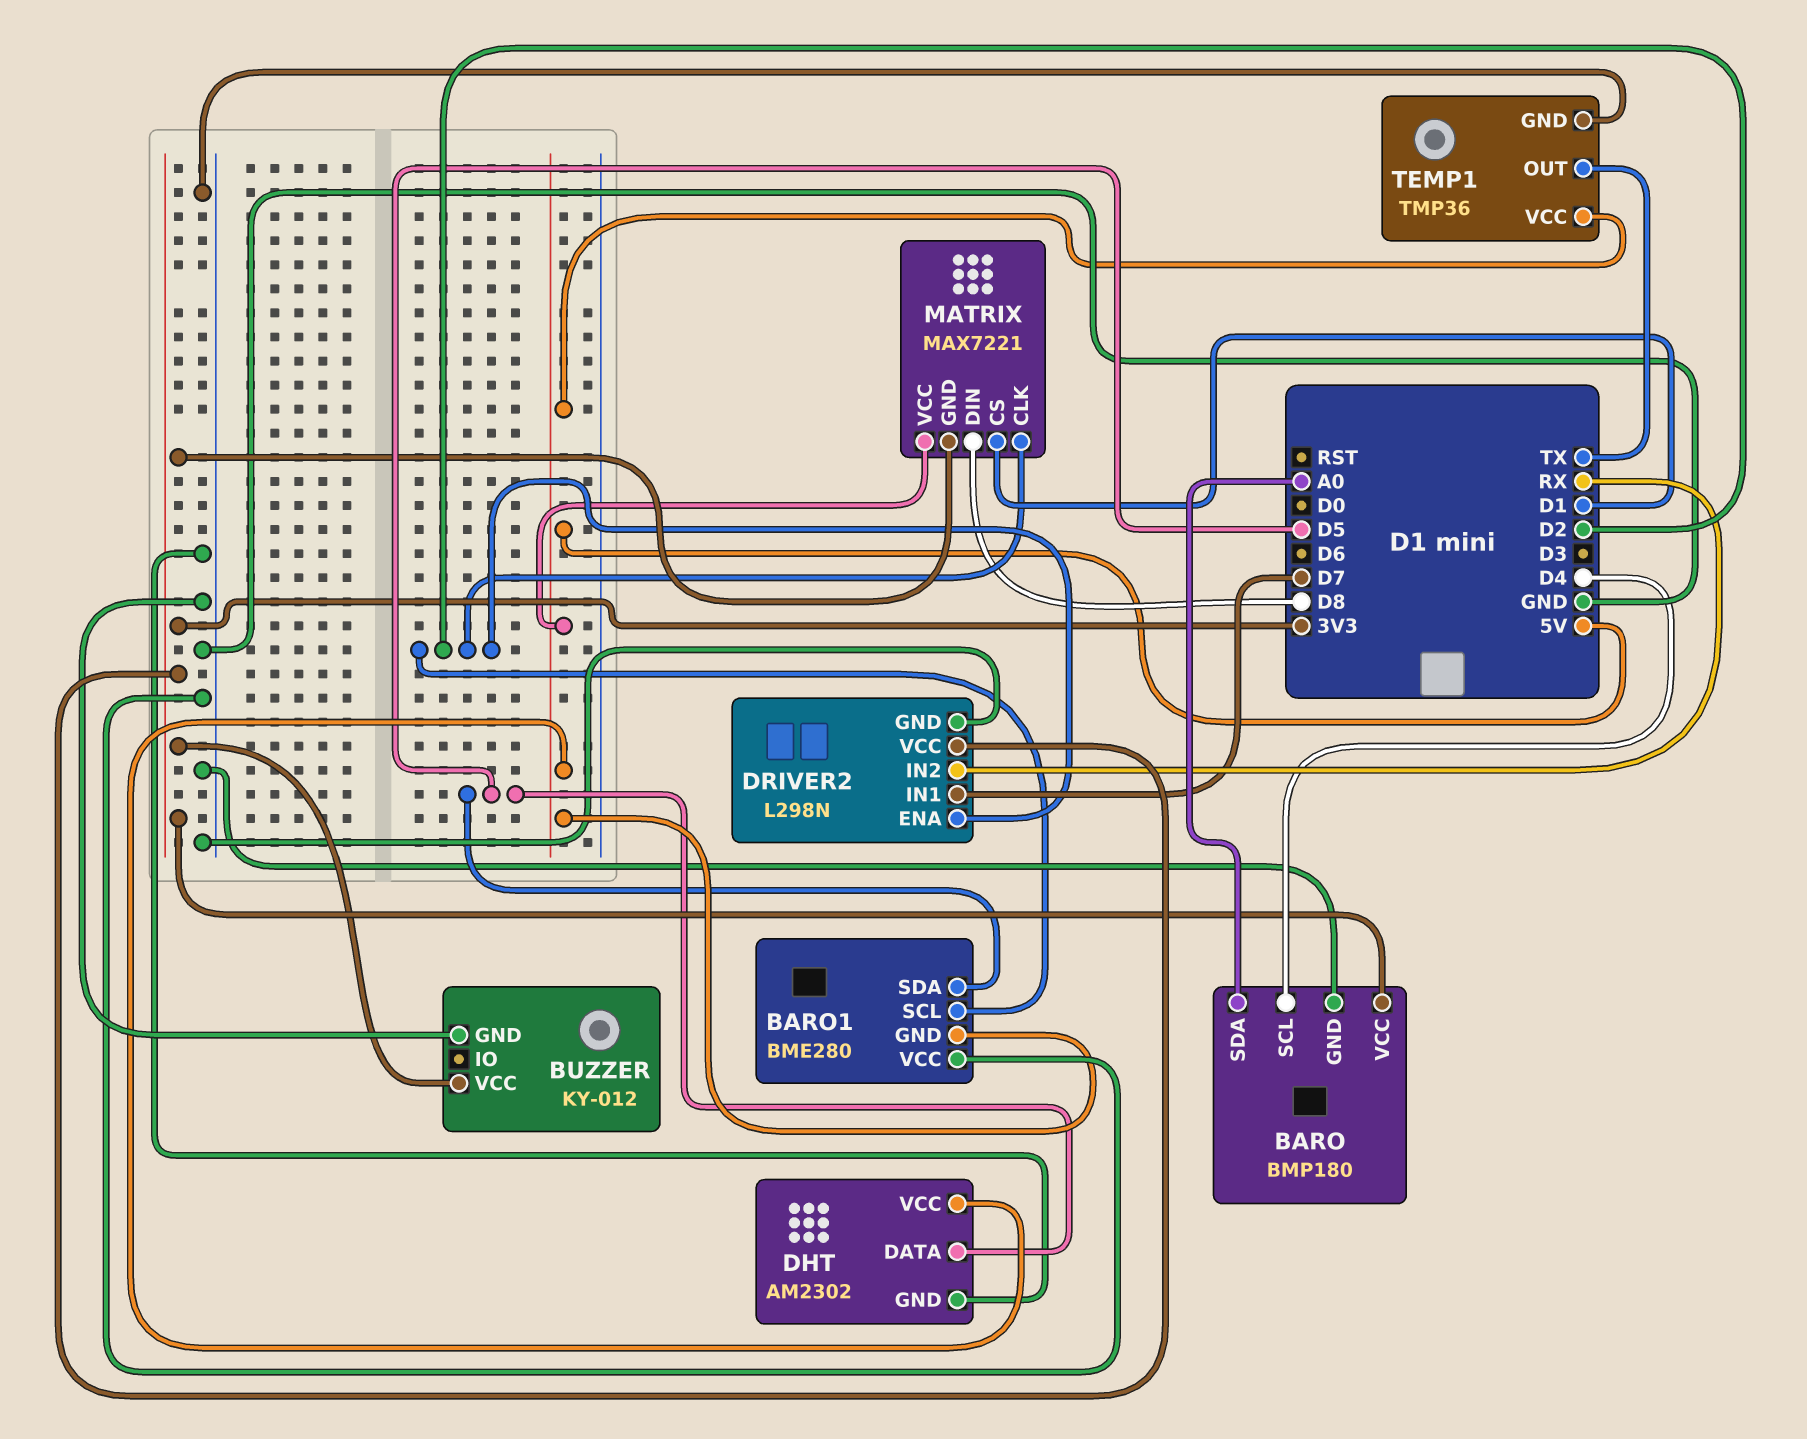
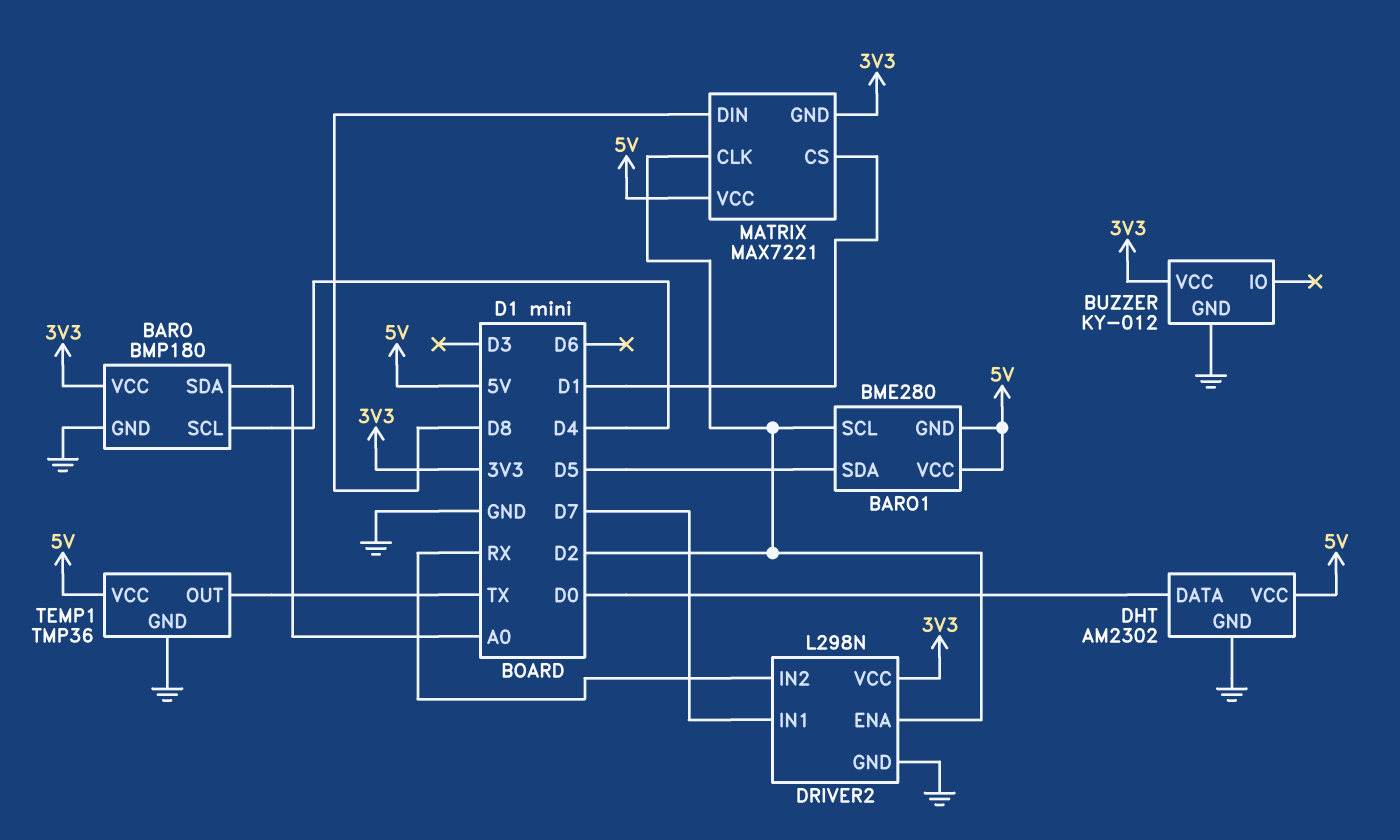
BARO1 pin VCC: GND -> 5V
DHT pin DATA: D5 -> D0

